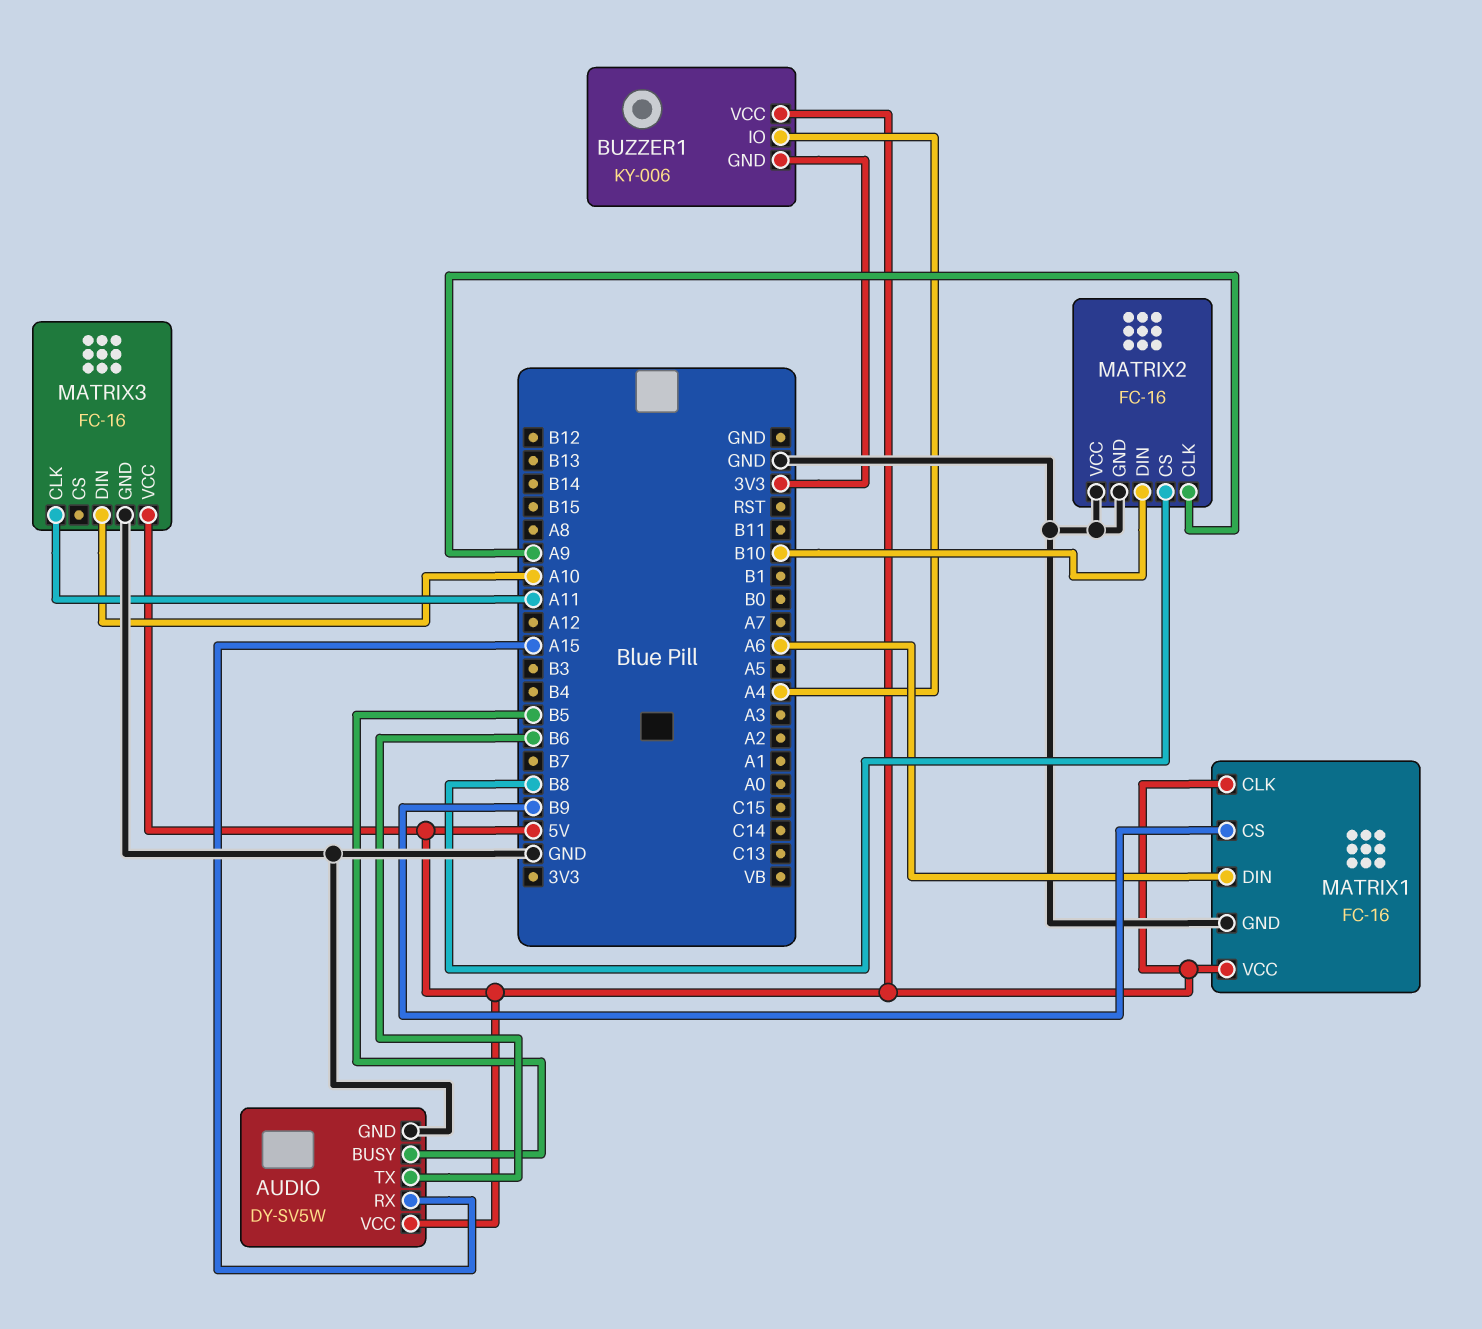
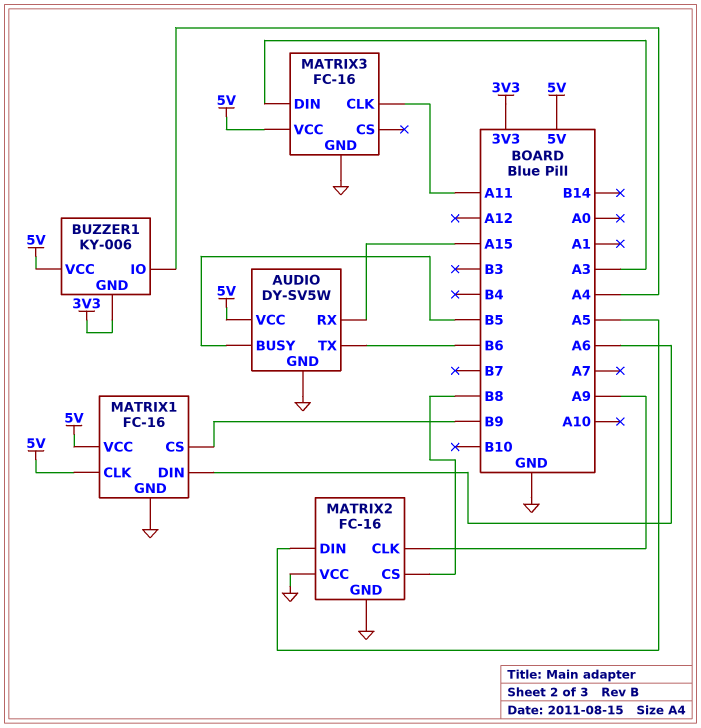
MATRIX2 pin DIN: B10 -> A5
MATRIX3 pin DIN: A10 -> A3

